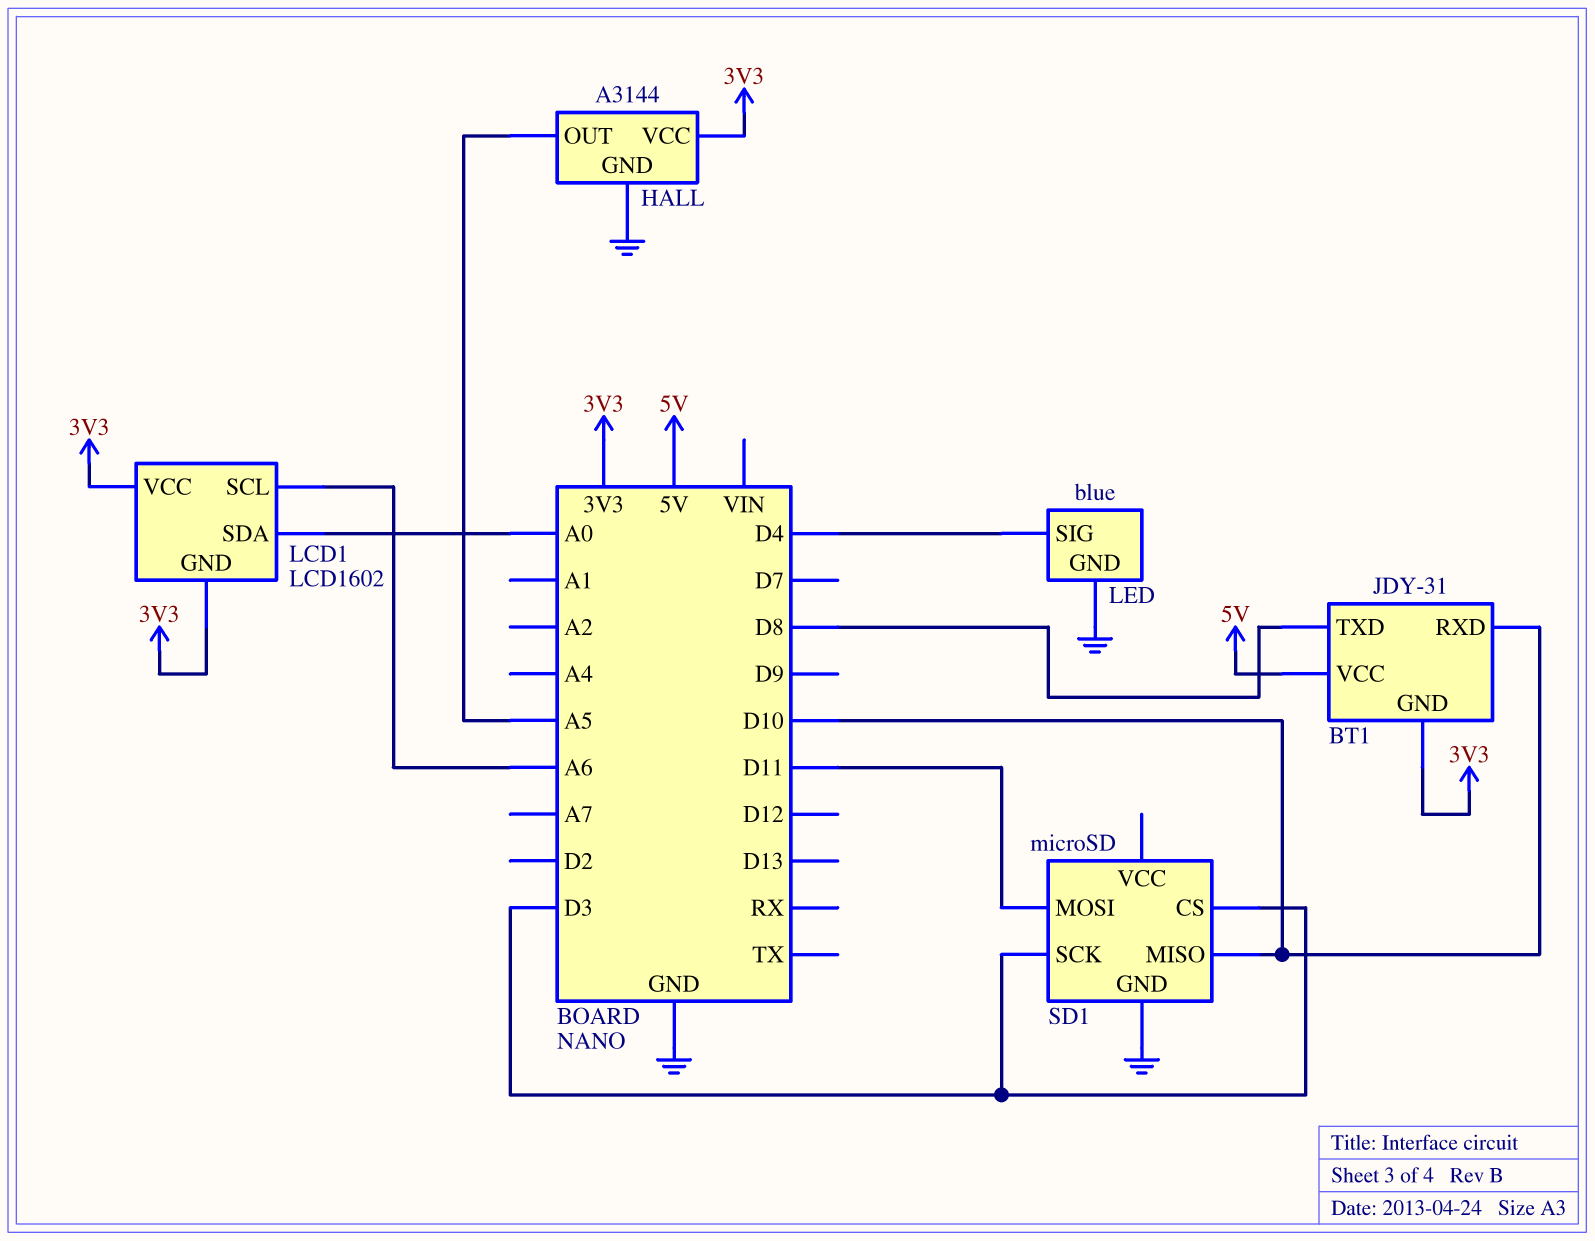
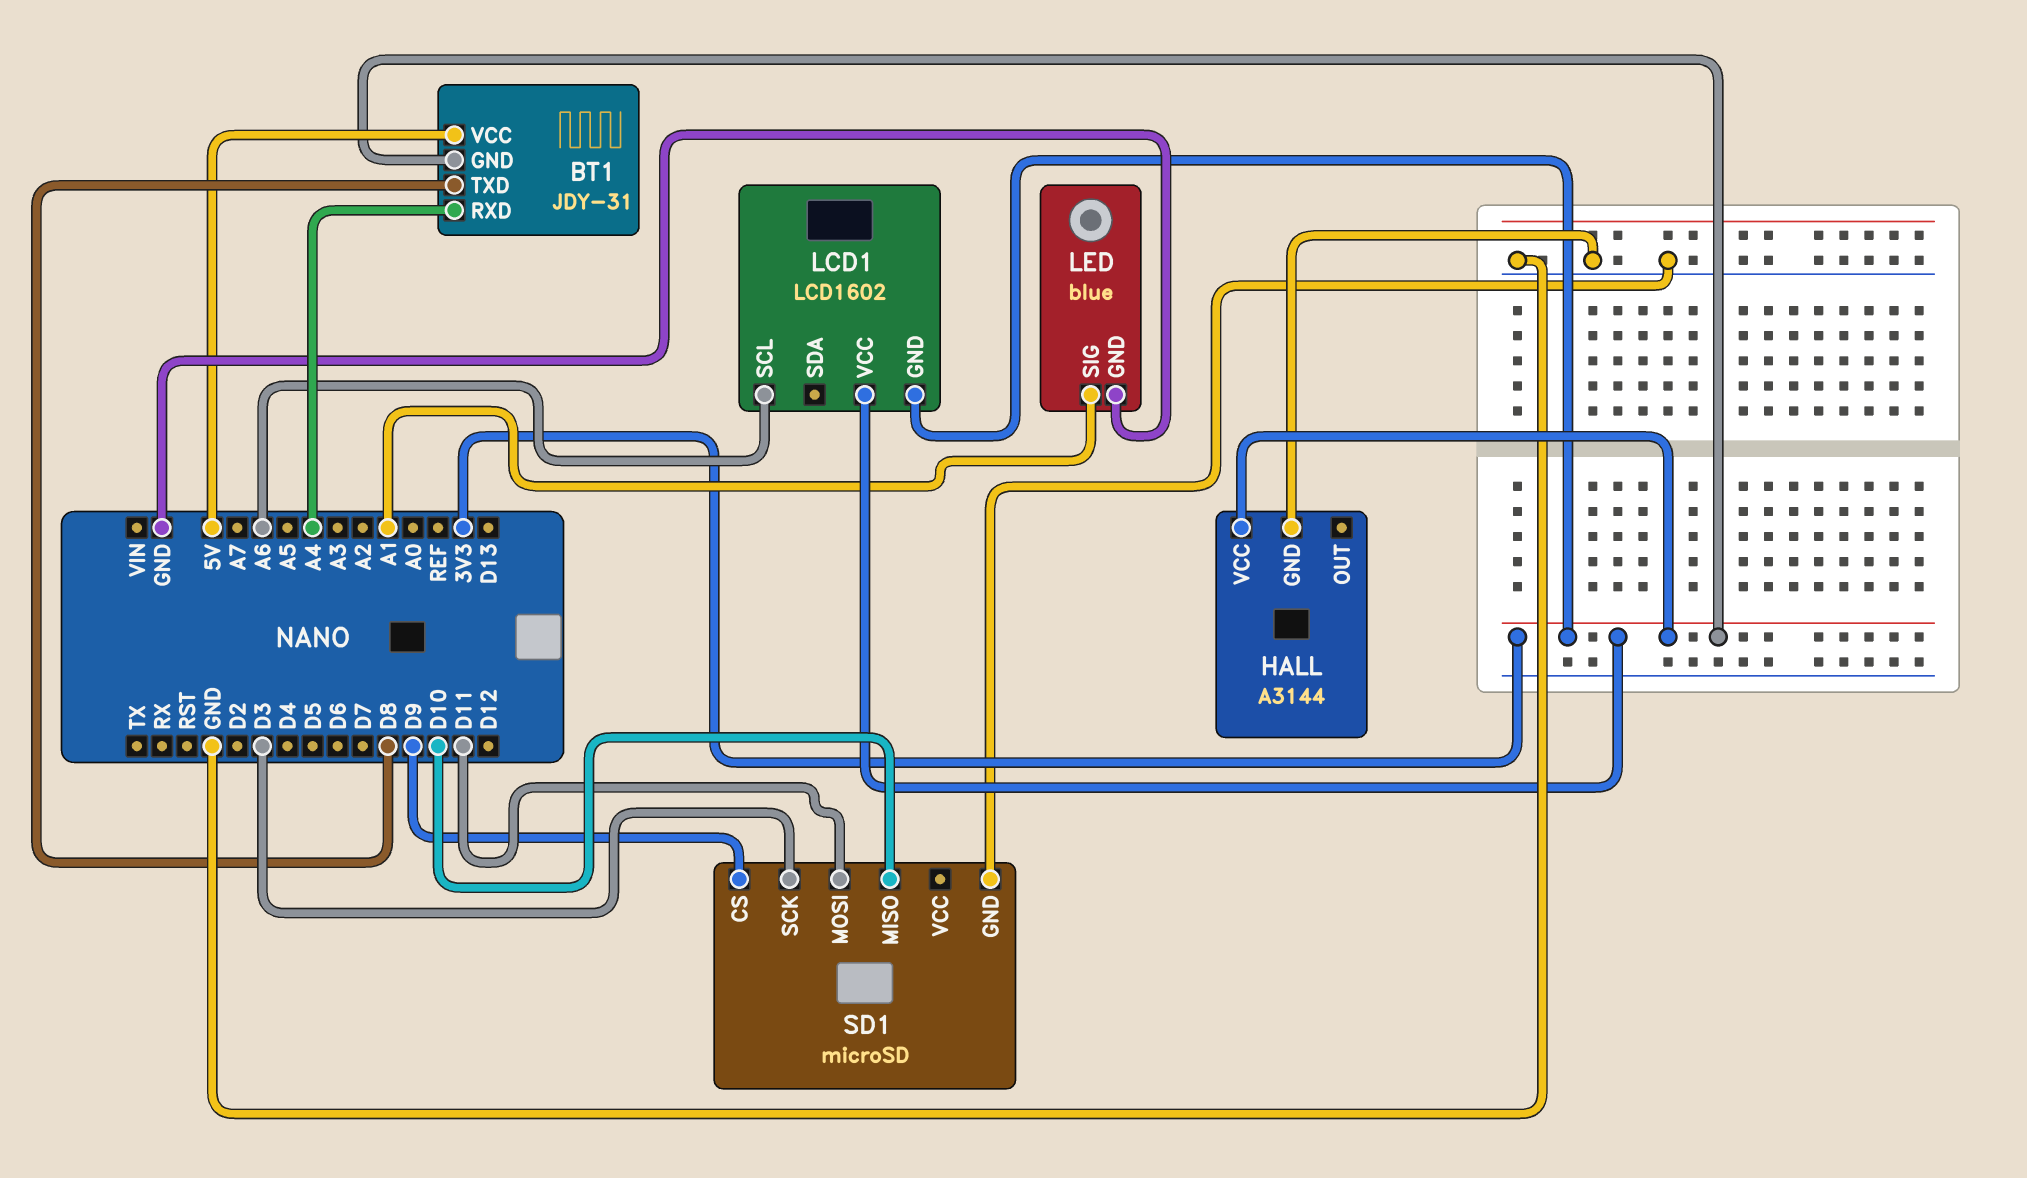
BT1 pin RXD: D10 -> A4
HALL pin OUT: A5 -> none
LCD1 pin SDA: A0 -> none
LED pin SIG: D4 -> A1
SD1 pin CS: D3 -> D9

